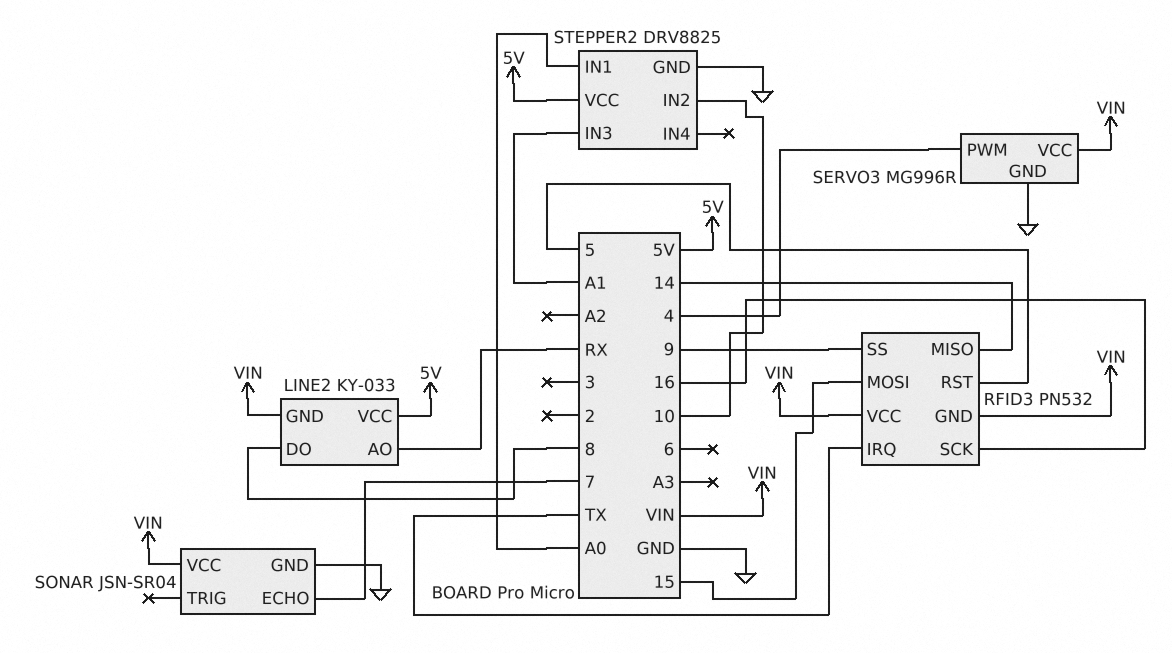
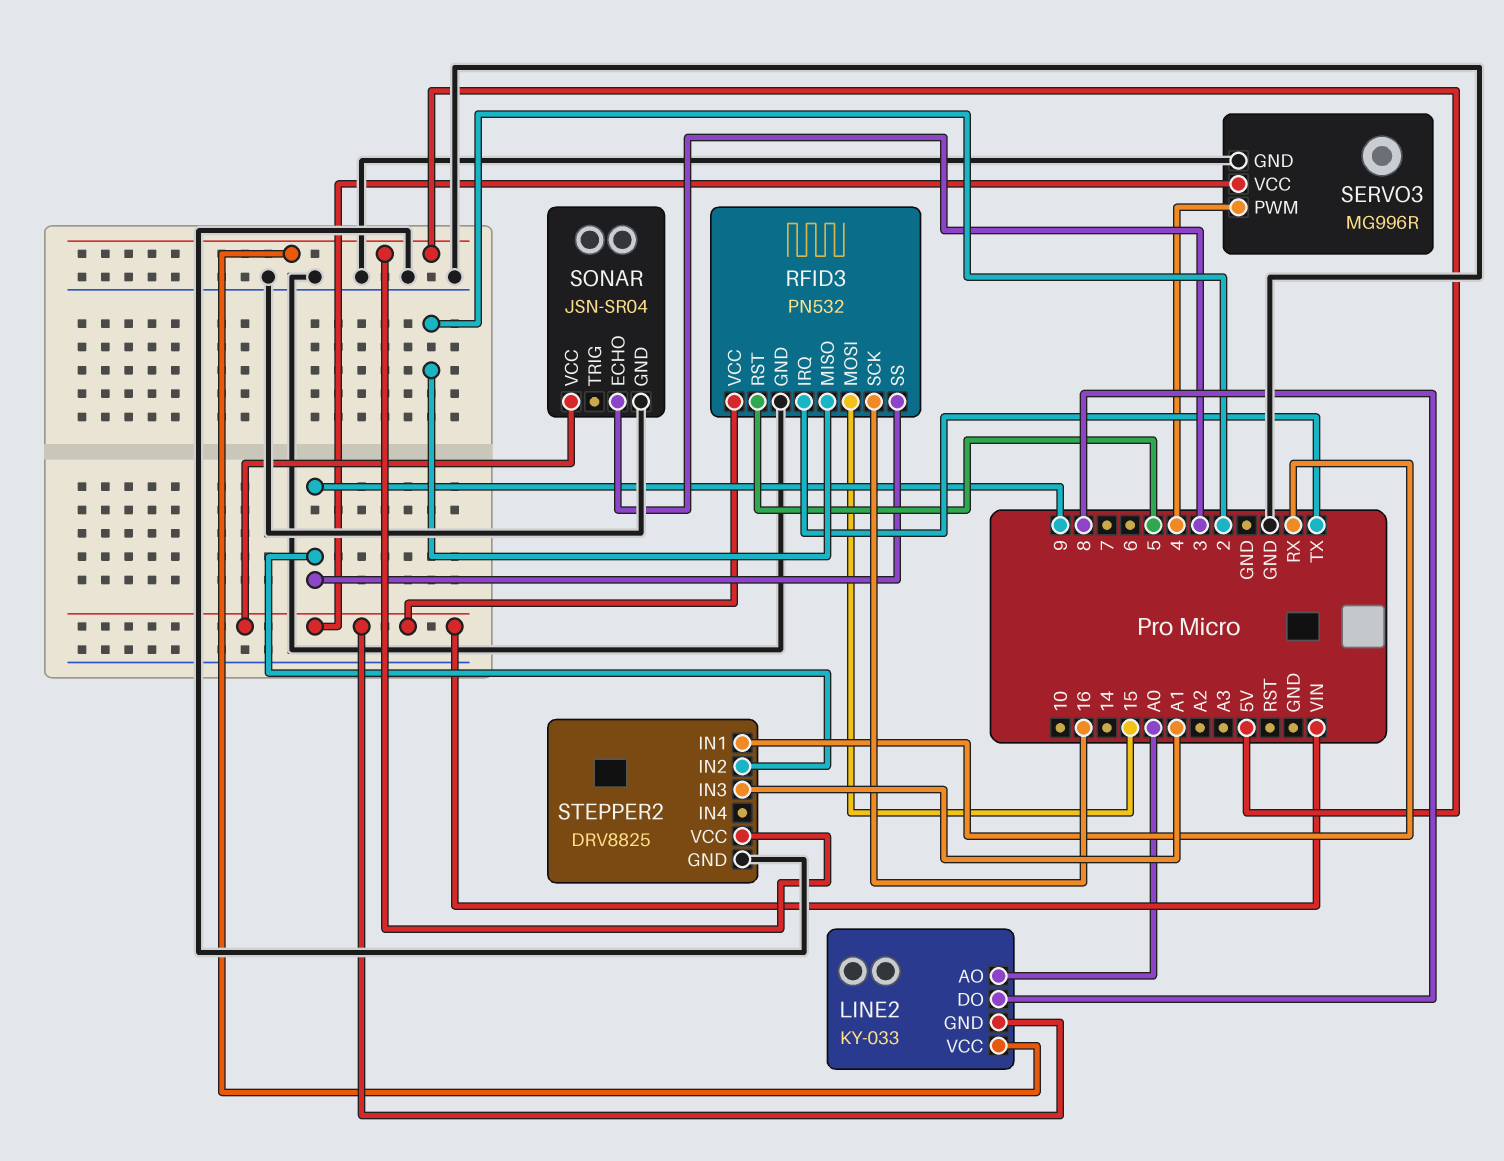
LINE2 pin AO: RX -> A0
RFID3 pin GND: VIN -> GND
RFID3 pin MISO: 14 -> 2
SONAR pin ECHO: 7 -> 3
STEPPER2 pin IN1: A0 -> RX
STEPPER2 pin IN2: 10 -> 9

